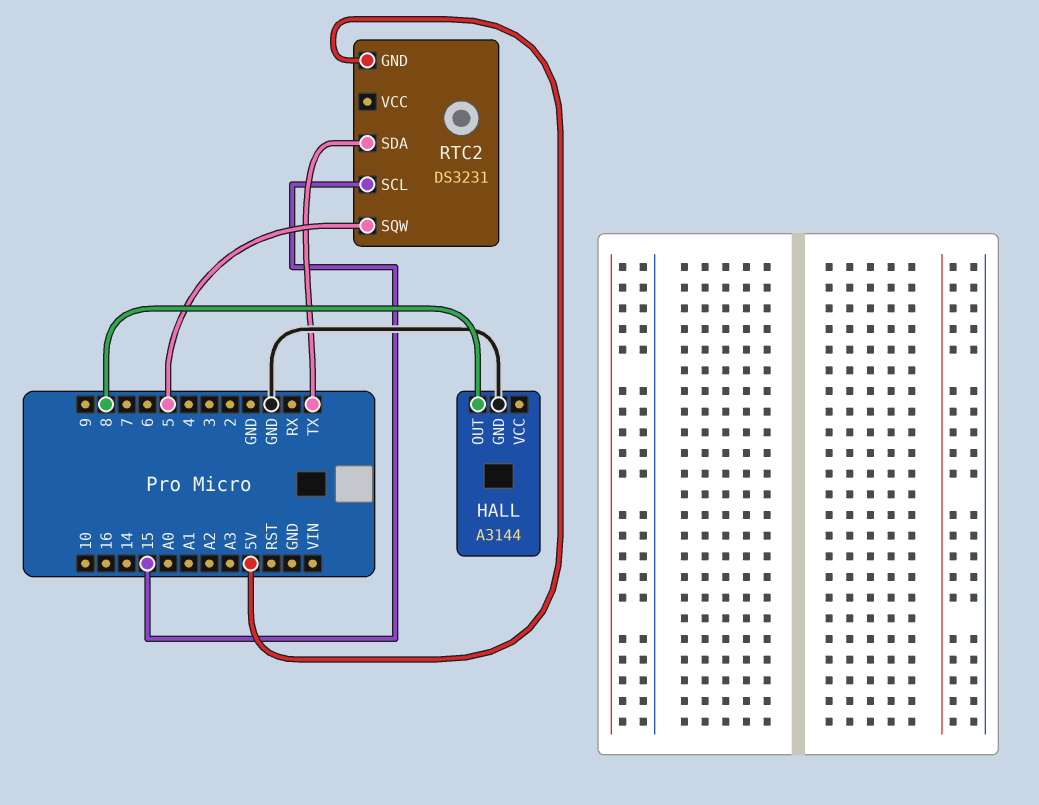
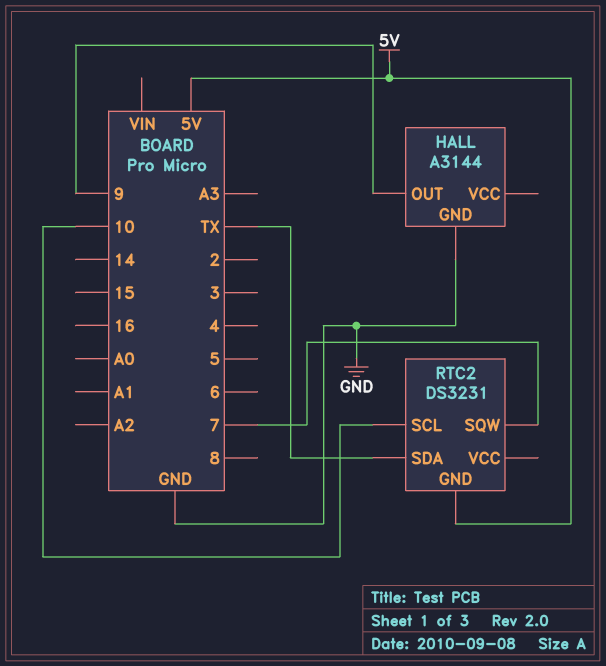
HALL pin OUT: 8 -> 9
RTC2 pin SCL: 15 -> 10
RTC2 pin SQW: 5 -> 7

